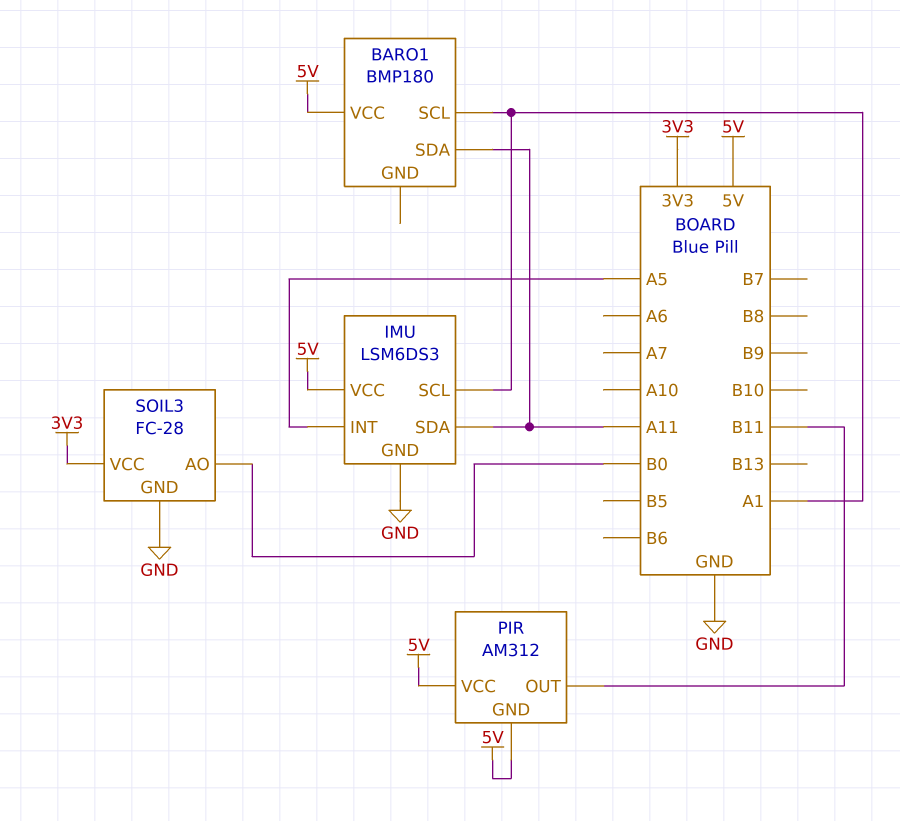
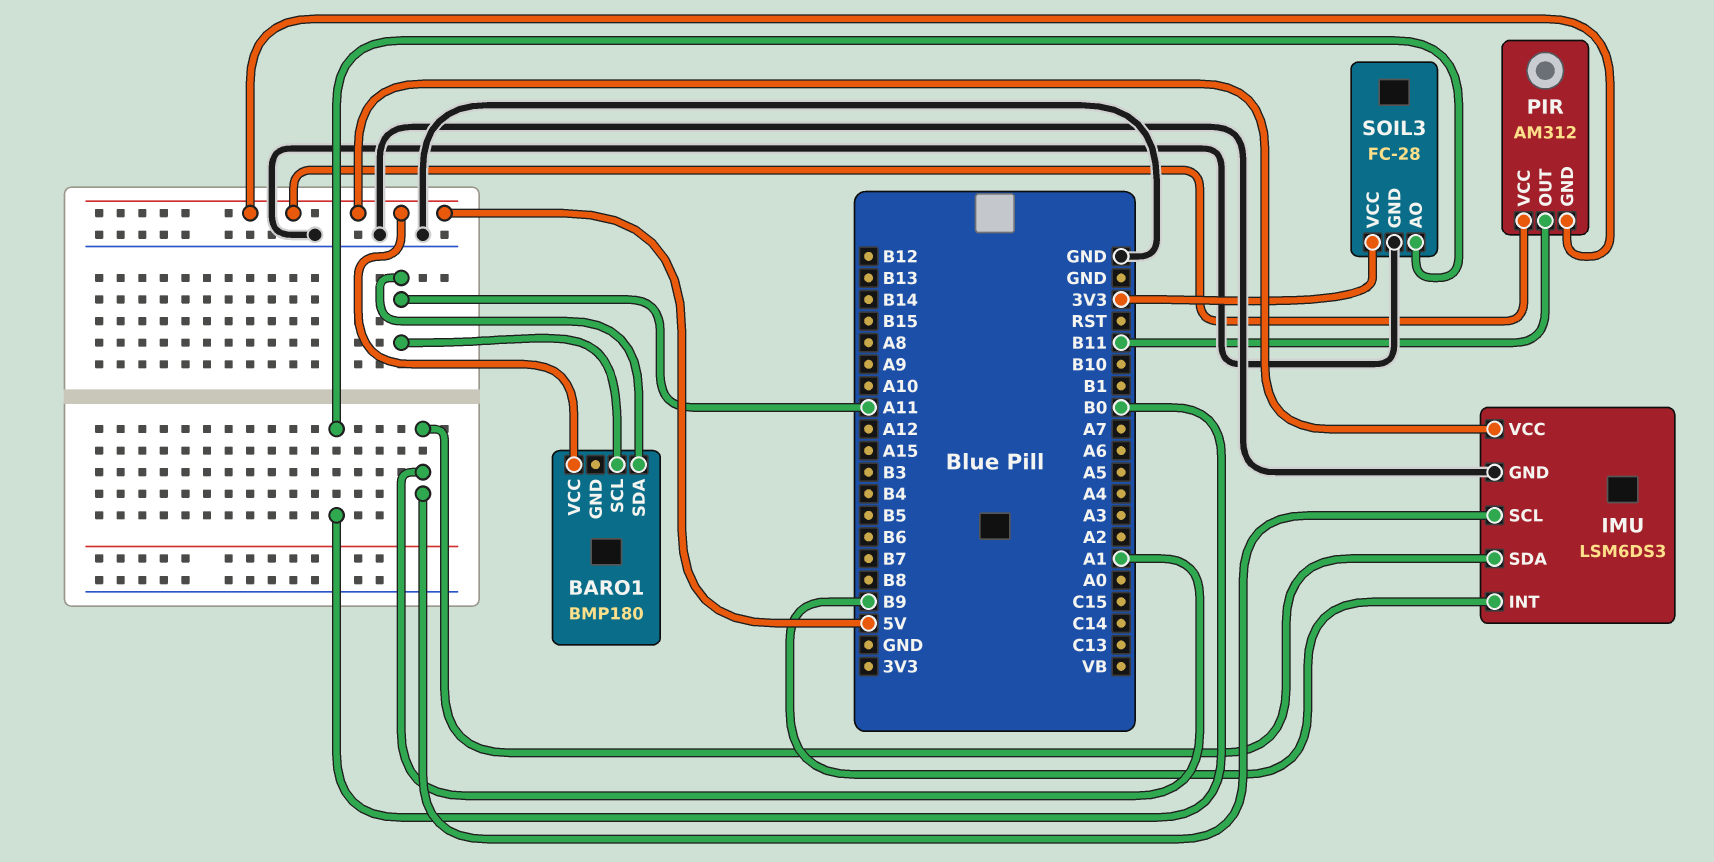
BARO1 pin SCL: A1 -> A11
IMU pin INT: A5 -> B9
IMU pin SDA: A11 -> A1

